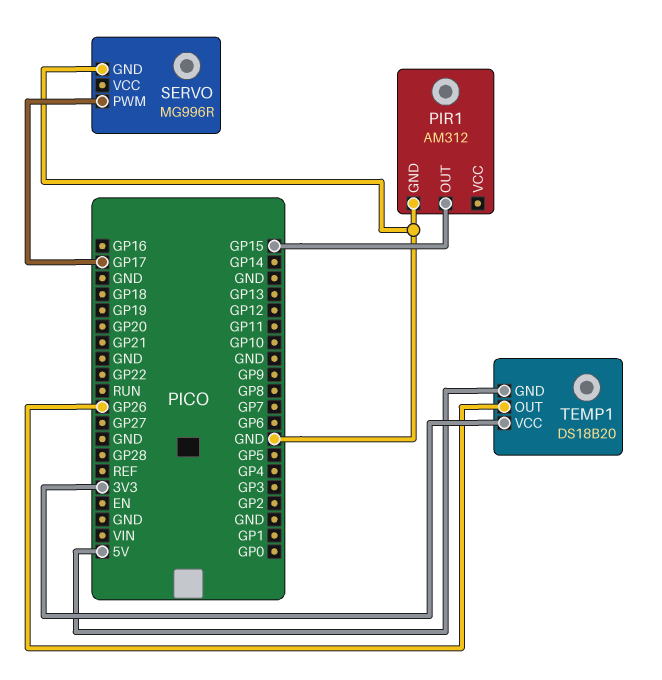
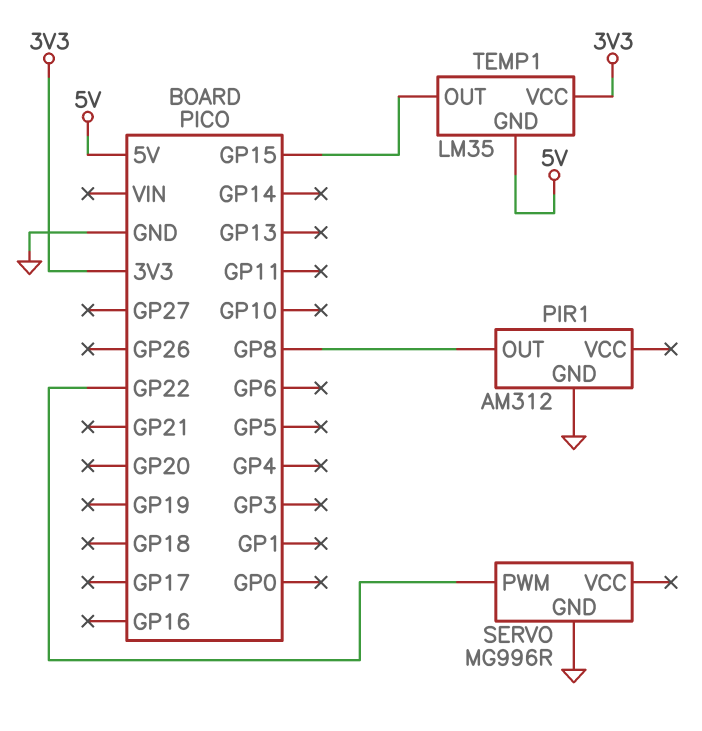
PIR1 pin OUT: GP15 -> GP8
SERVO pin PWM: GP17 -> GP22
TEMP1: DS18B20 -> LM35
TEMP1 pin OUT: GP26 -> GP15

